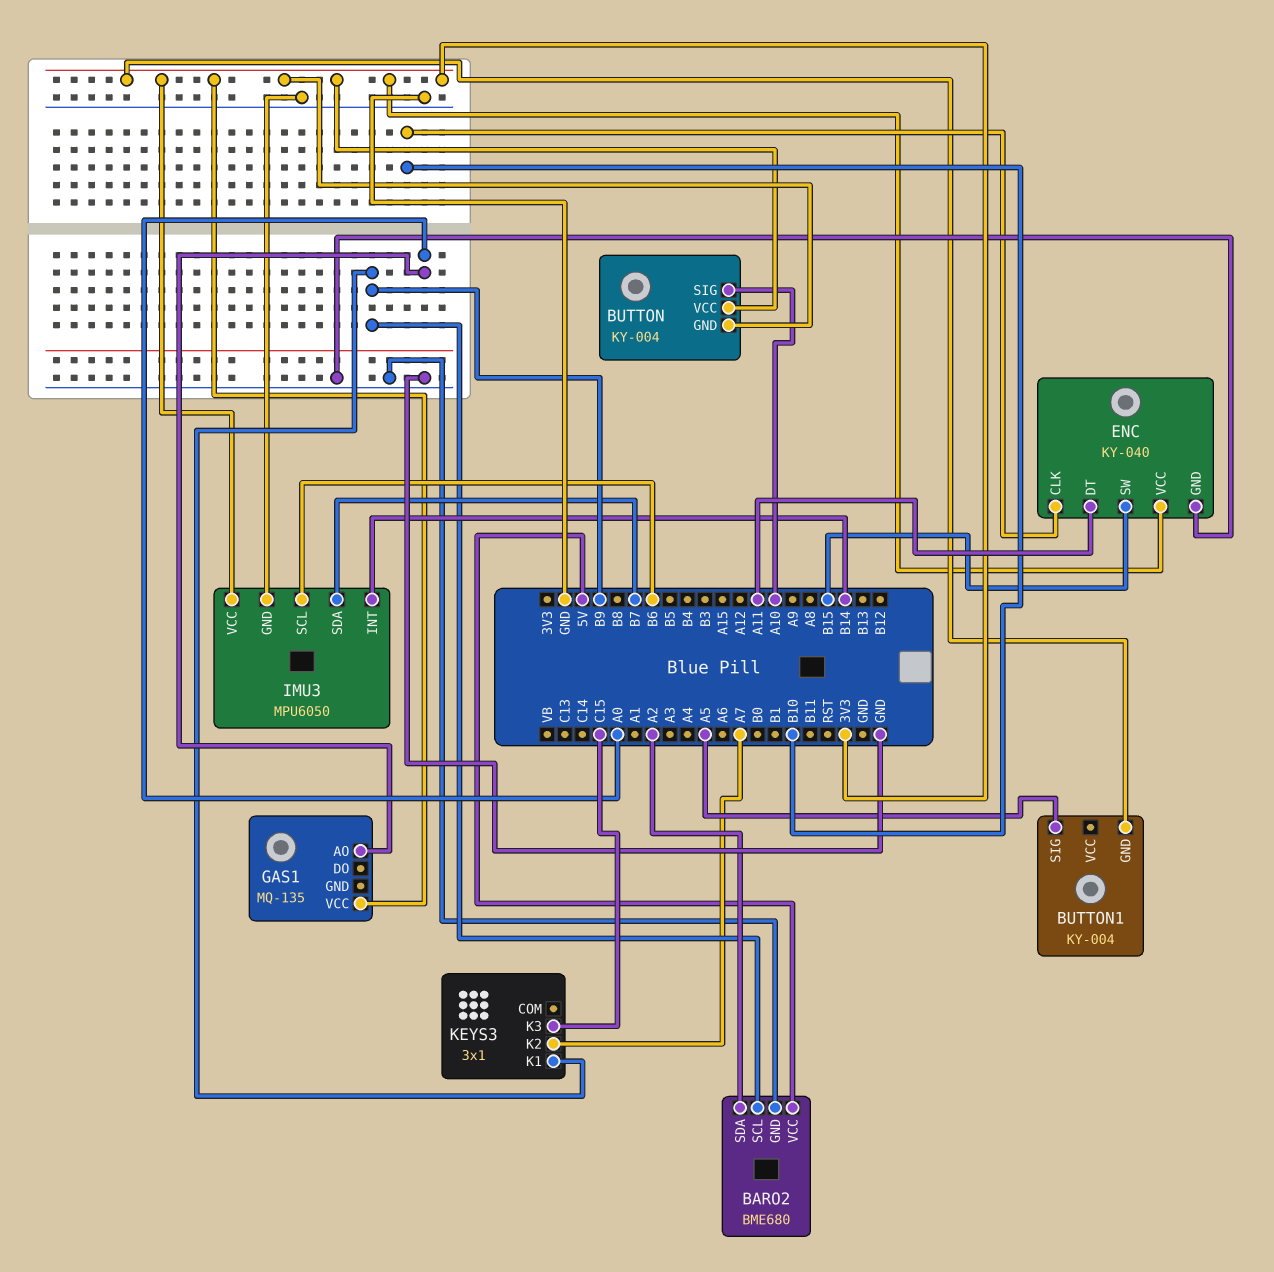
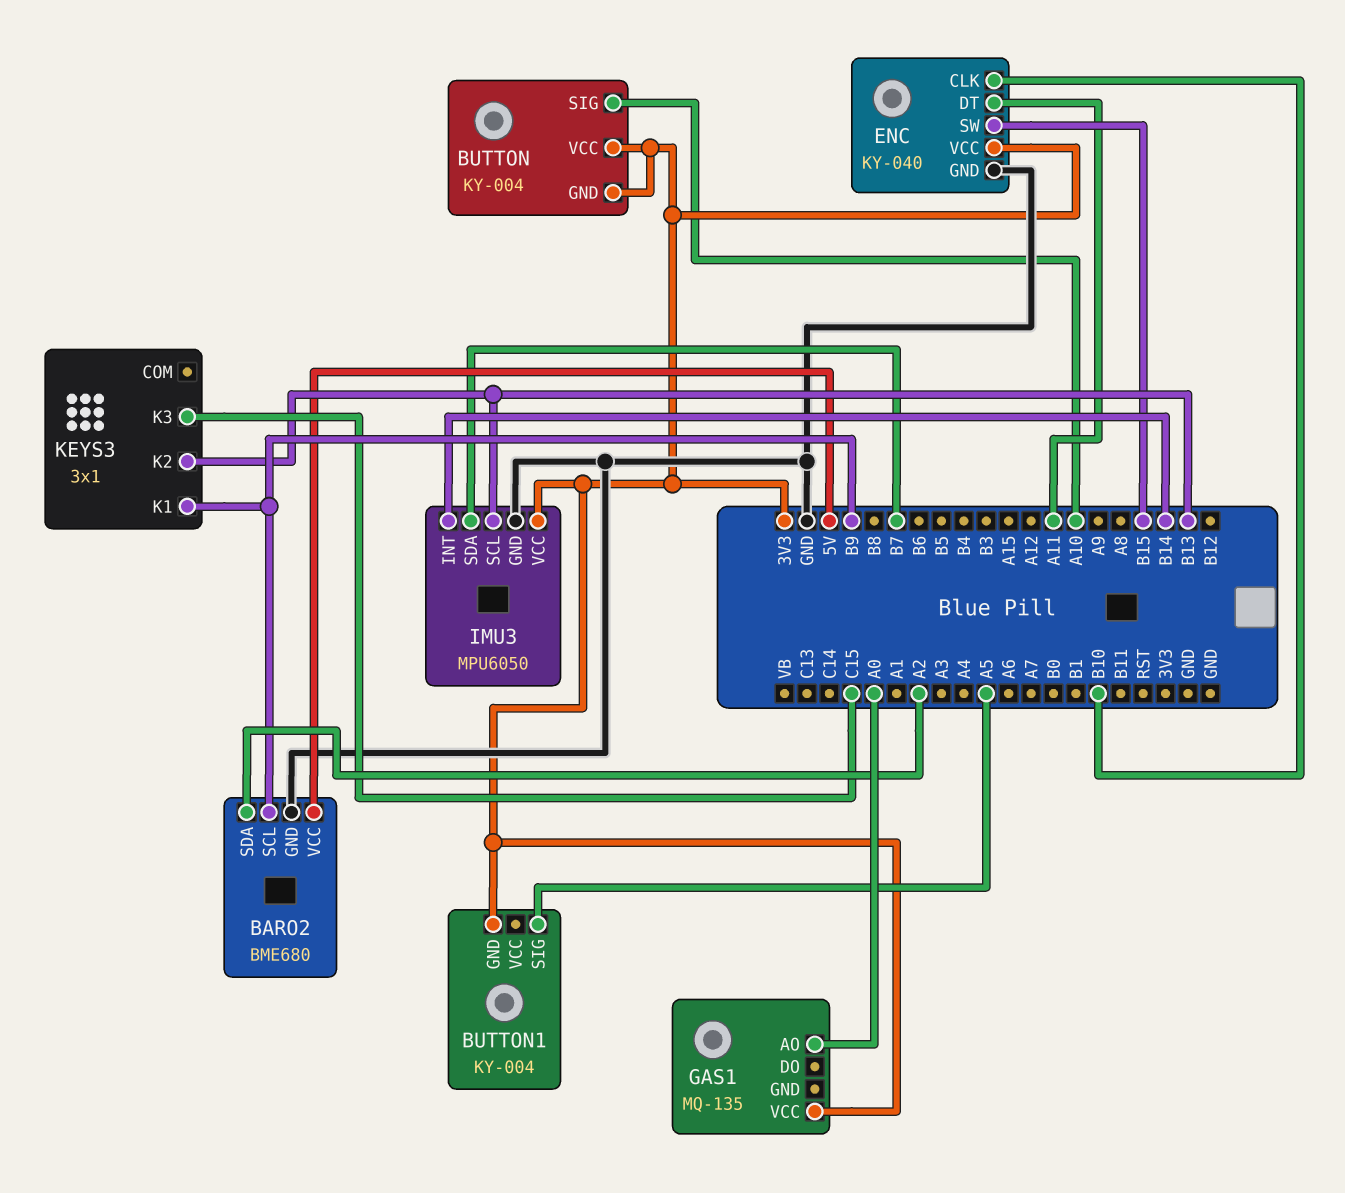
IMU3 pin SCL: B6 -> B13
KEYS3 pin K2: A7 -> B13

